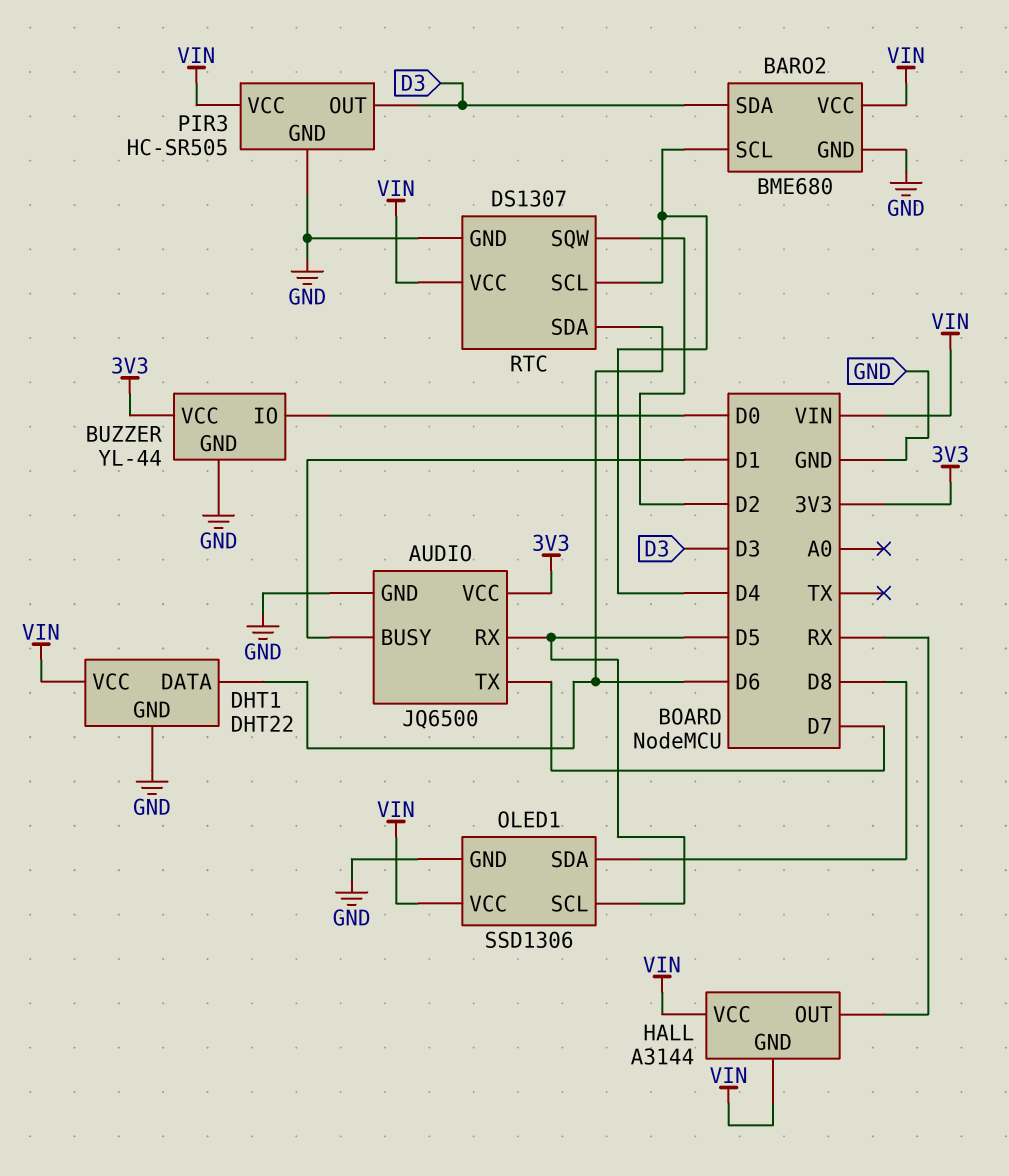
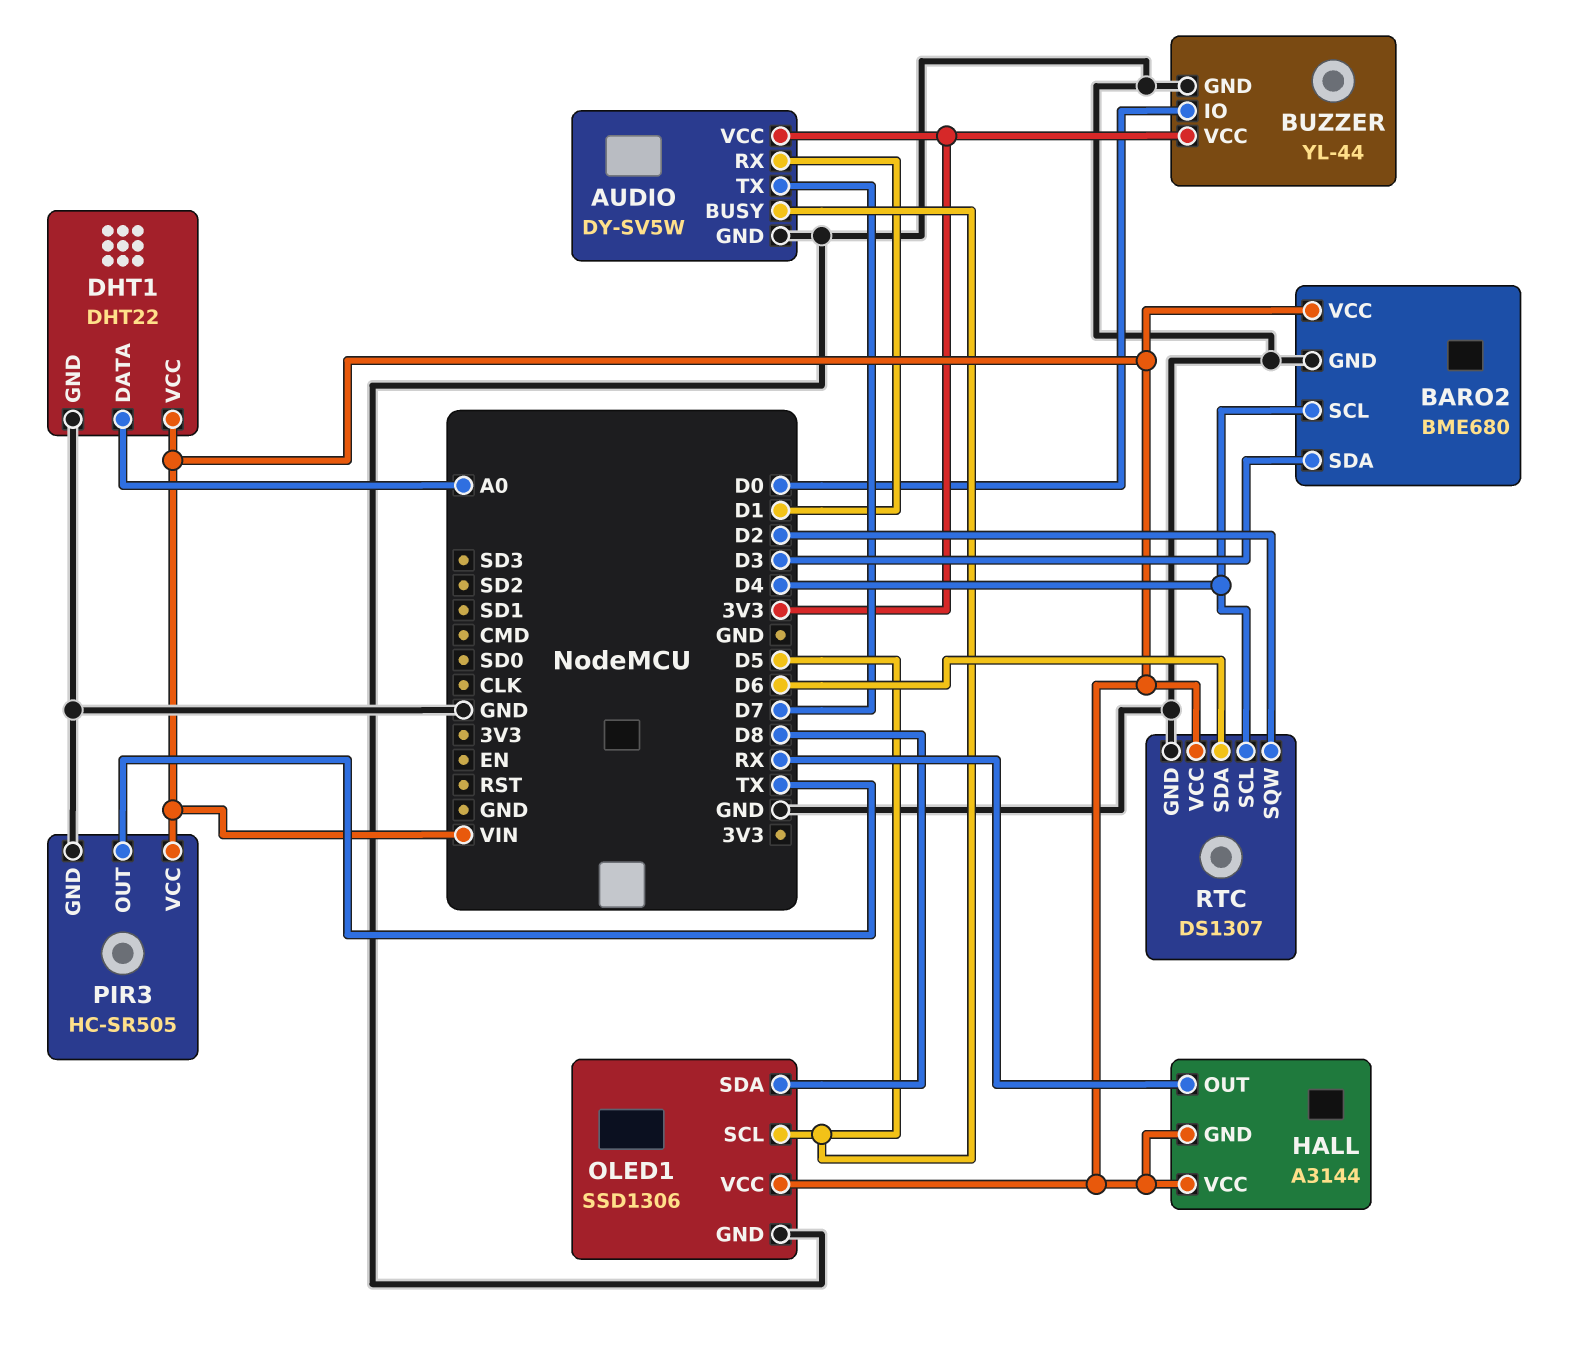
AUDIO: JQ6500 -> DY-SV5W
AUDIO pin BUSY: D1 -> D5
AUDIO pin RX: D5 -> D1
DHT1 pin DATA: D6 -> A0
PIR3 pin OUT: D3 -> TX

